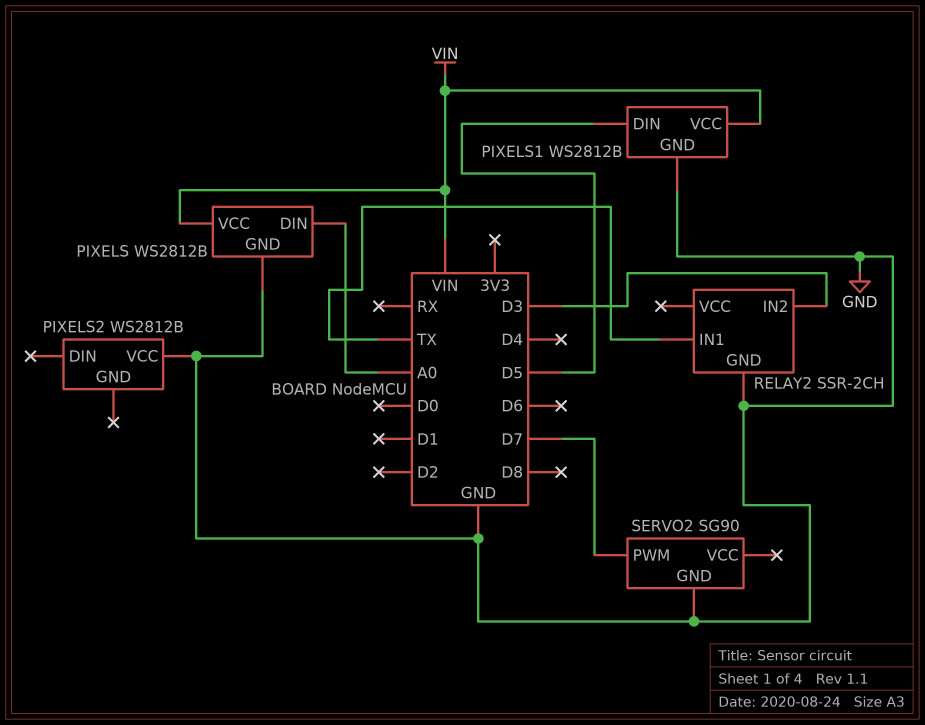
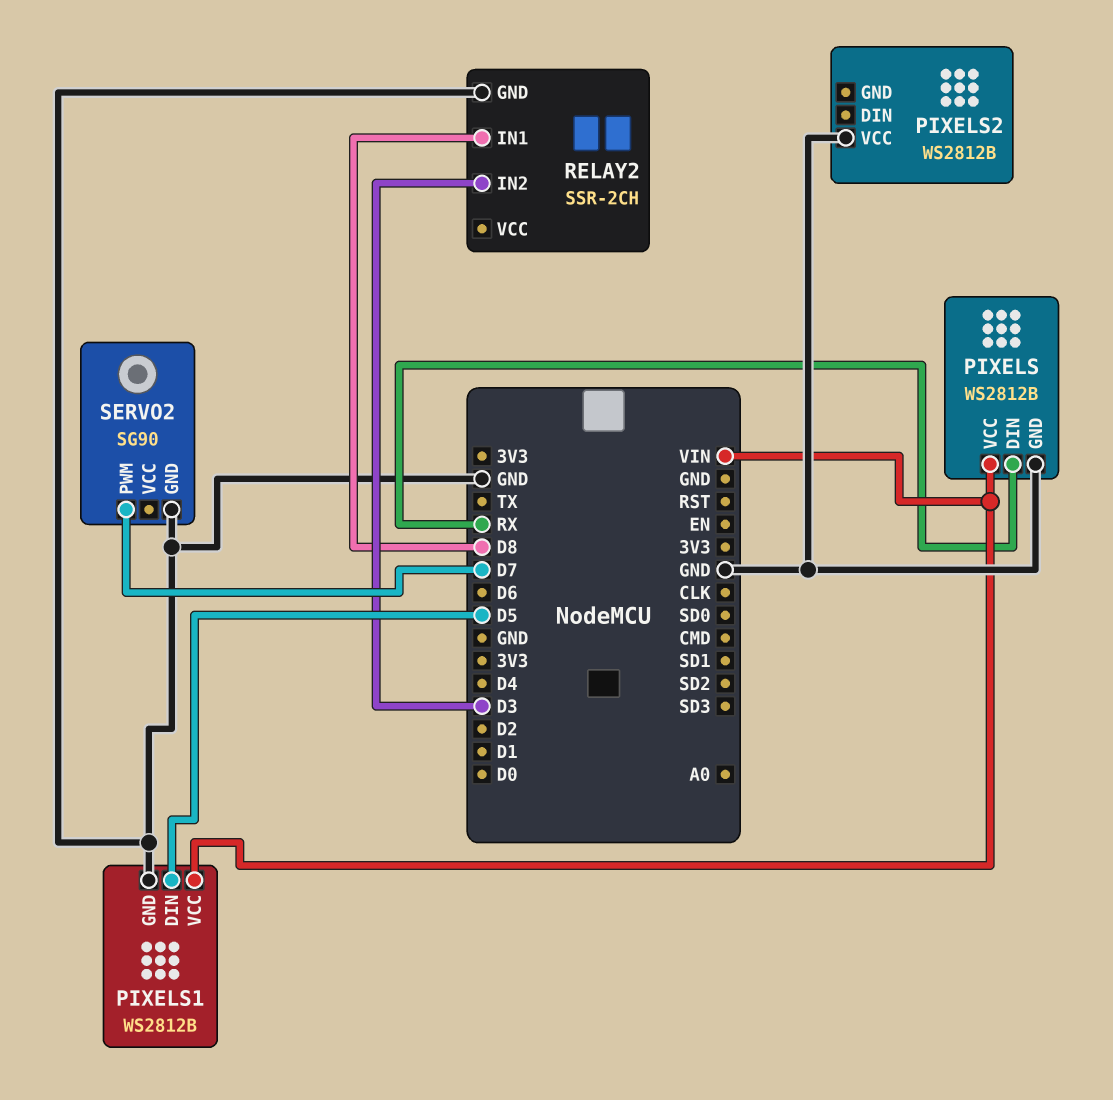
PIXELS pin DIN: A0 -> RX
RELAY2 pin IN1: TX -> D8

